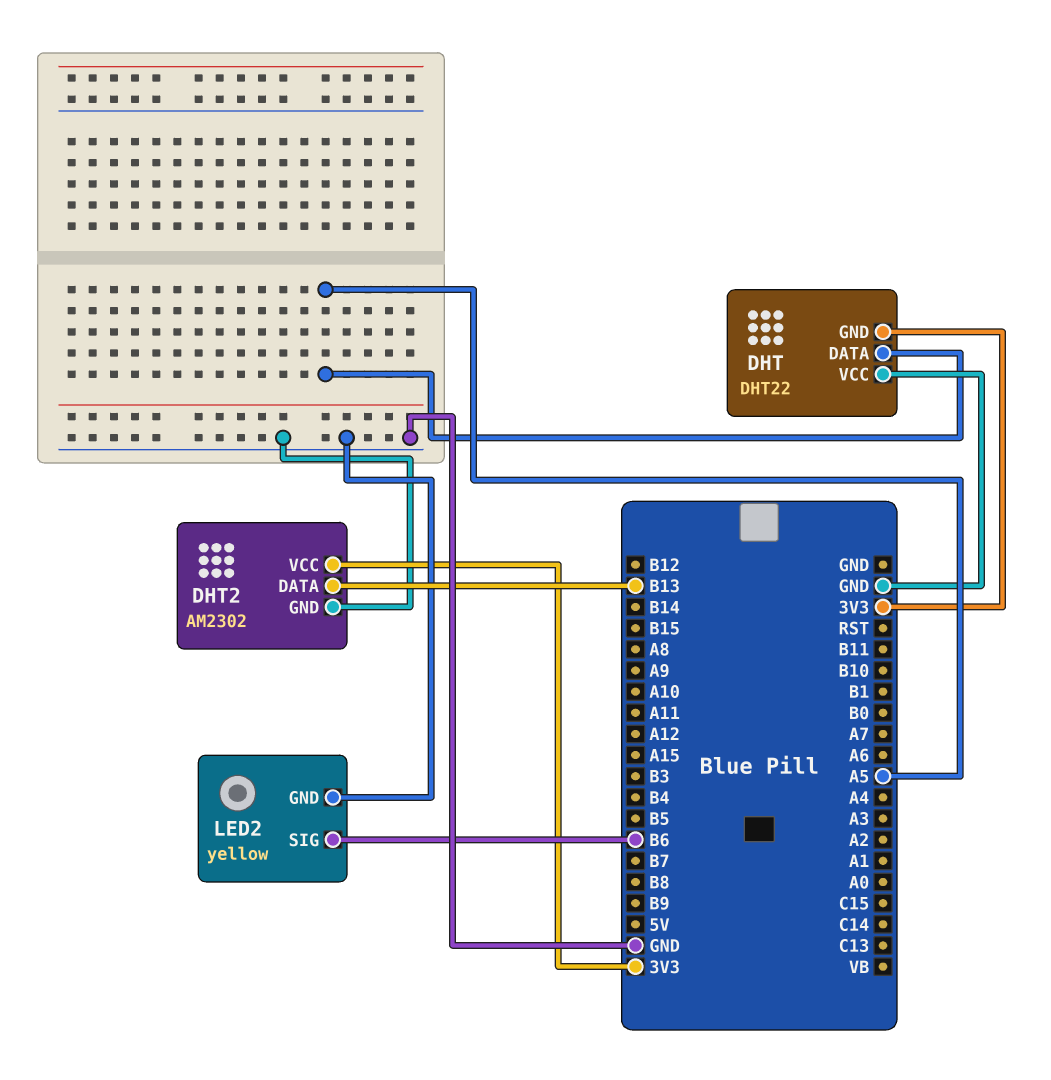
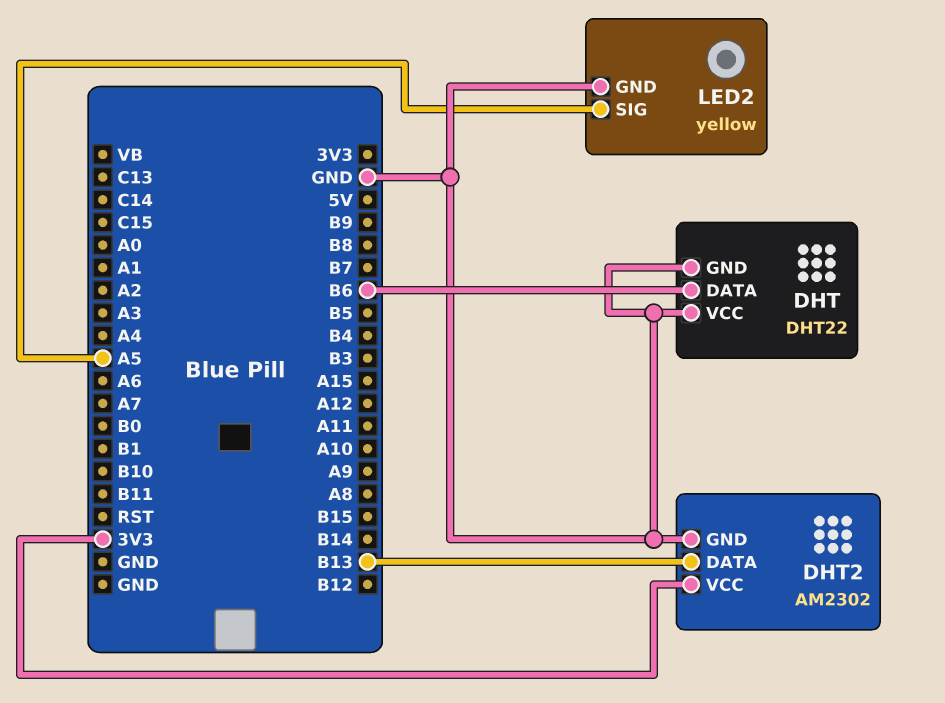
DHT pin DATA: A5 -> B6
DHT pin GND: 3V3 -> GND
LED2 pin SIG: B6 -> A5

